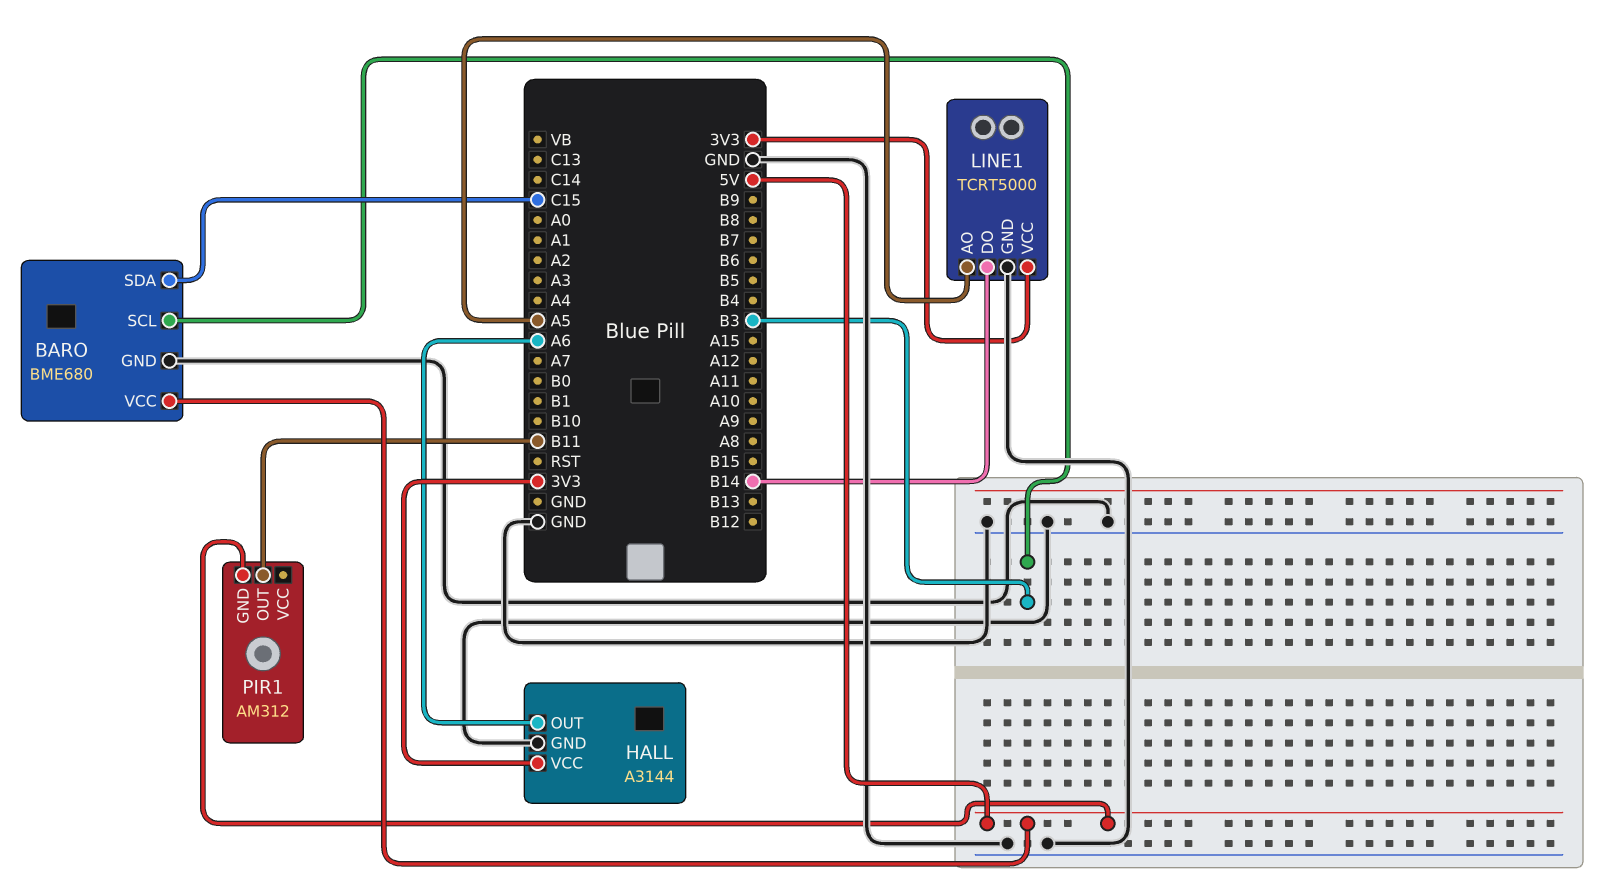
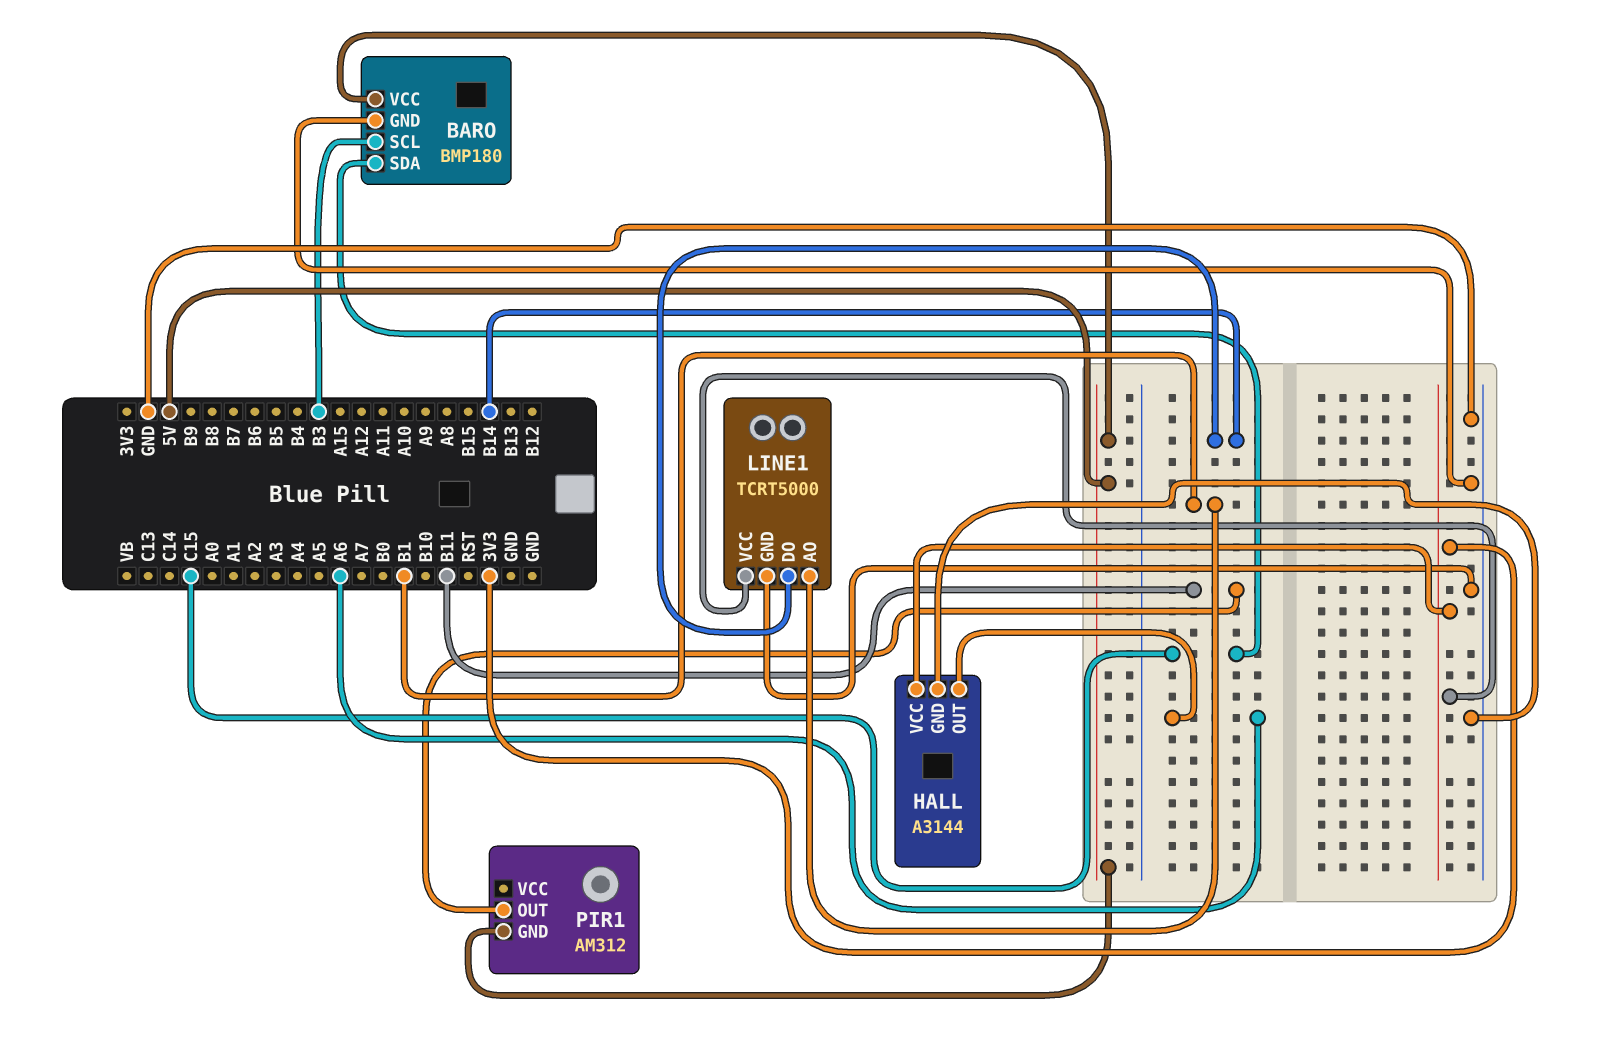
BARO: BME680 -> BMP180
LINE1 pin AO: A5 -> B1

